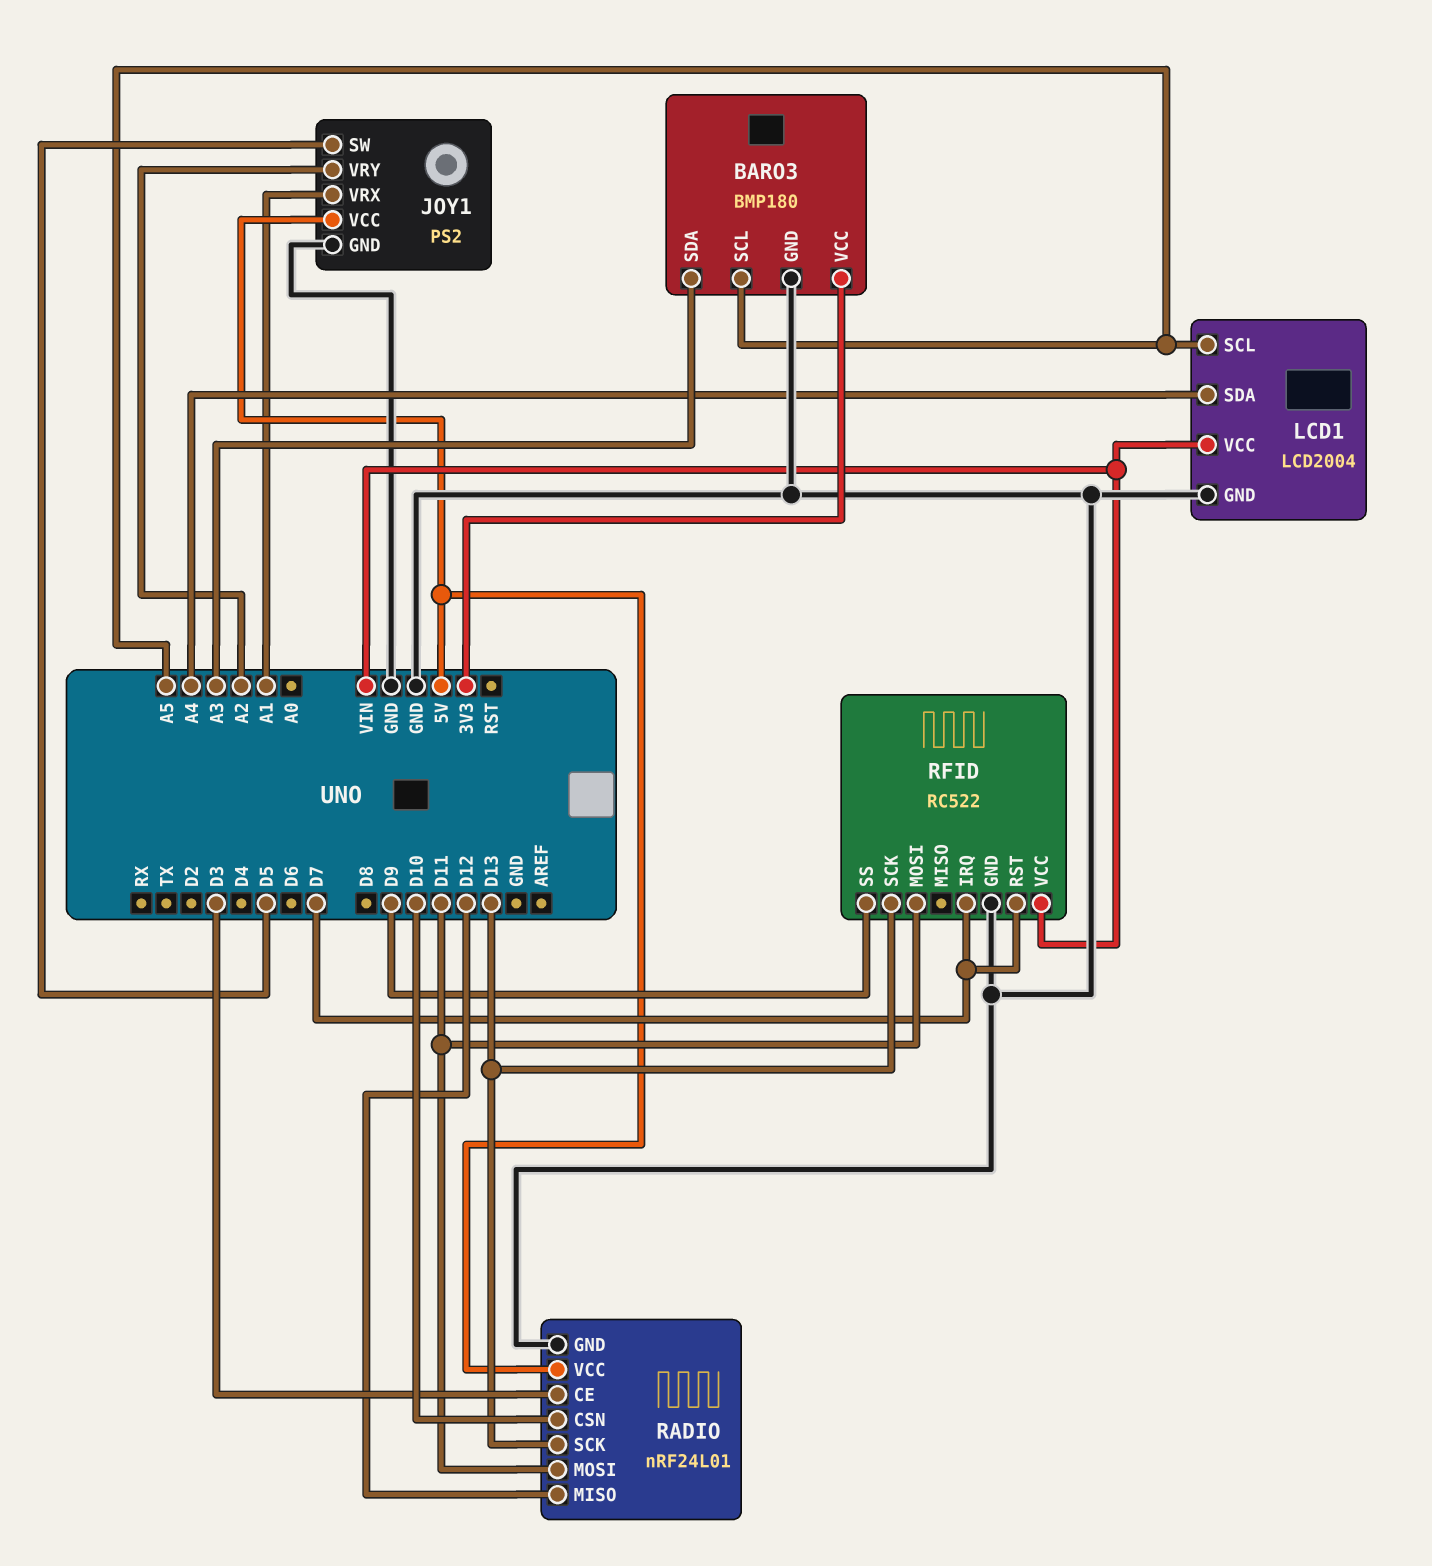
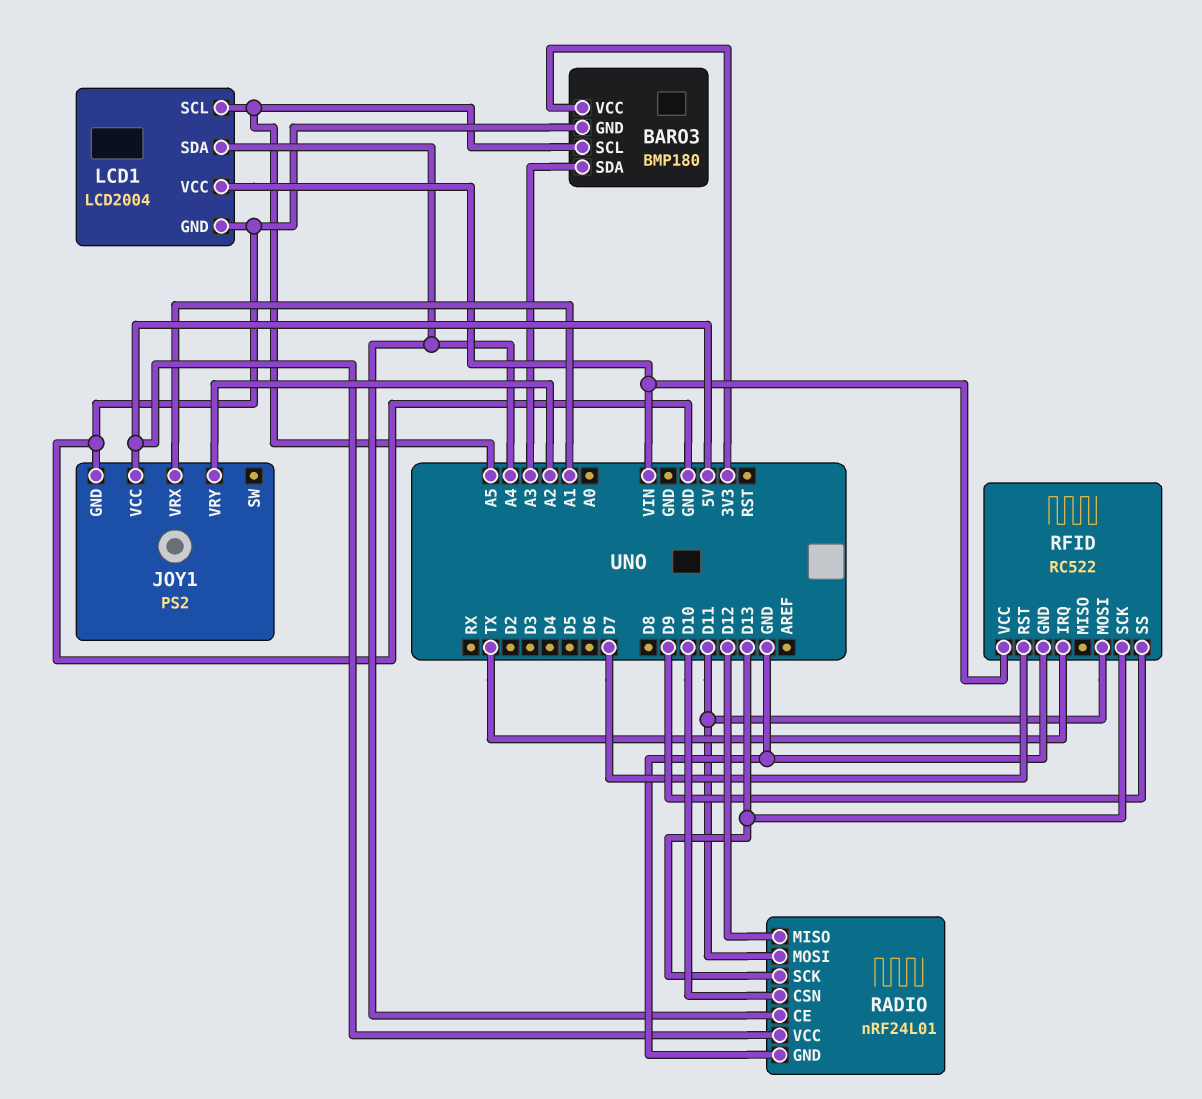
JOY1 pin SW: D5 -> none
RADIO pin CE: D3 -> A4
RFID pin IRQ: D7 -> TX

